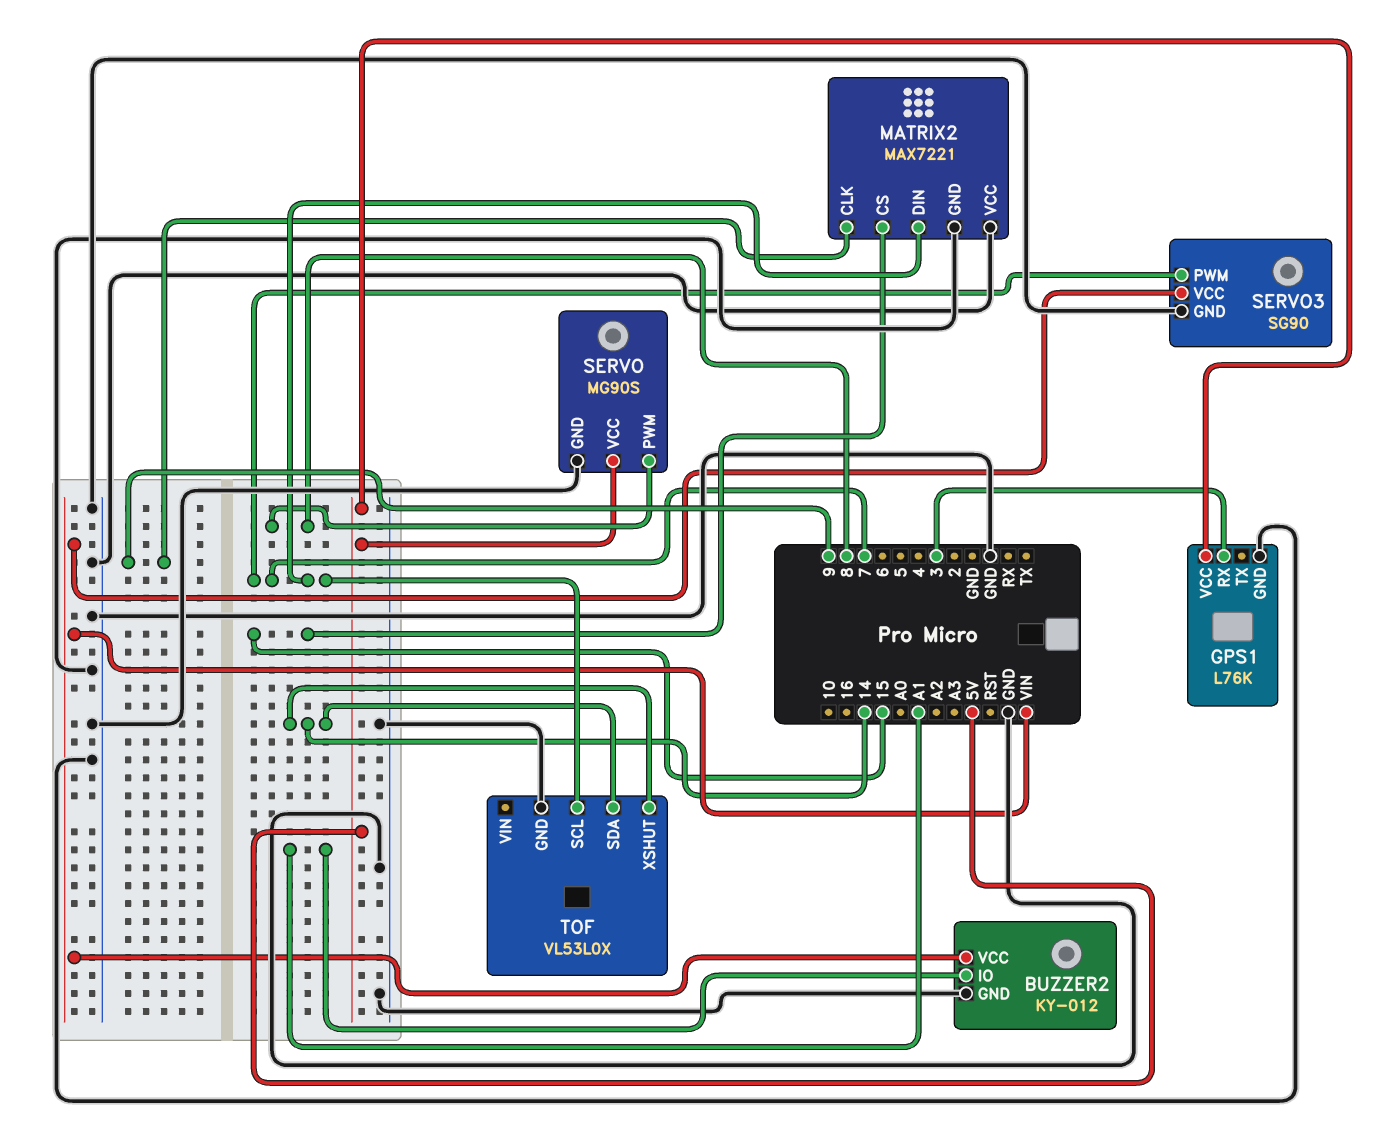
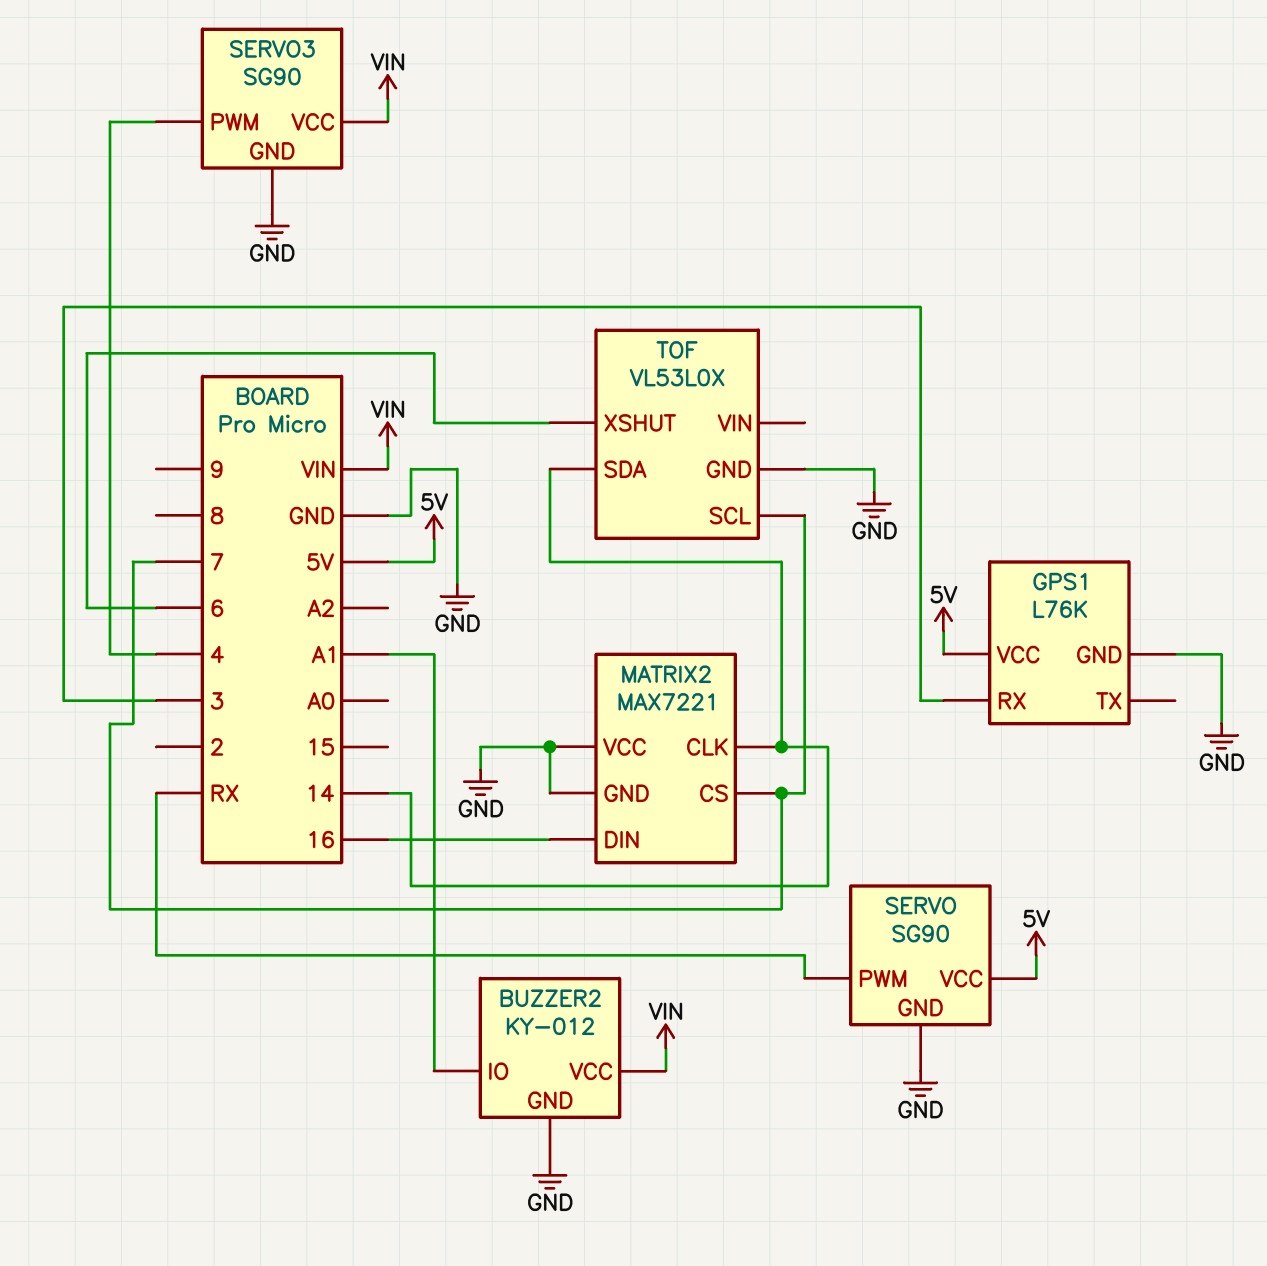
MATRIX2 pin CLK: 9 -> 14
MATRIX2 pin CS: 15 -> 7
MATRIX2 pin DIN: 7 -> 16
SERVO: MG90S -> SG90
SERVO pin PWM: 8 -> RX
SERVO3 pin PWM: 7 -> 4
TOF pin XSHUT: 14 -> 6

